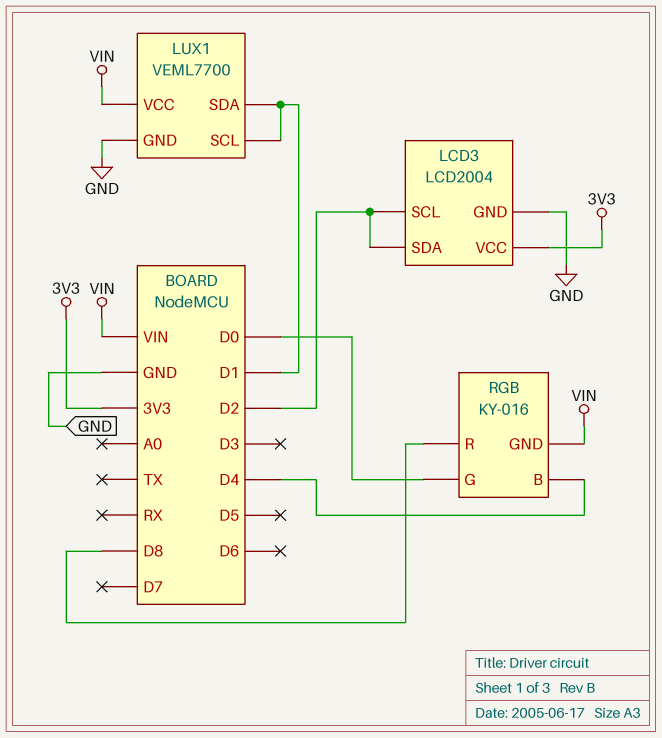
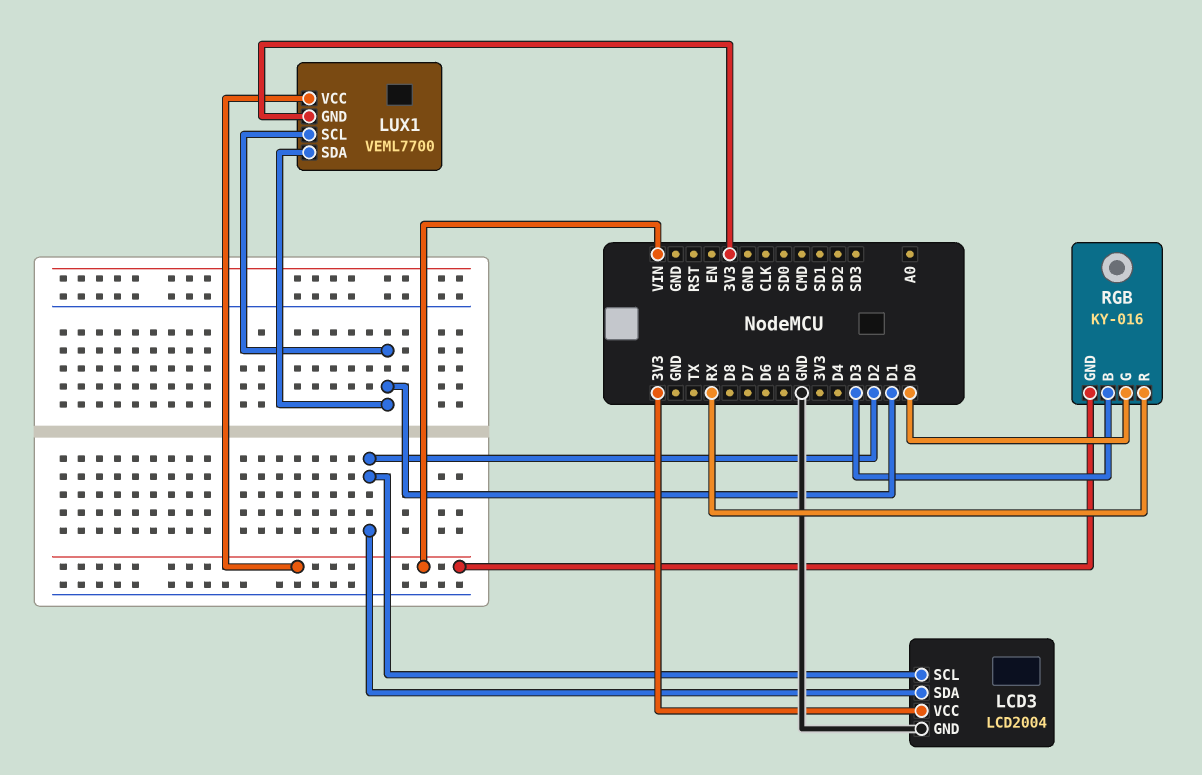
LUX1 pin GND: GND -> 3V3
RGB pin B: D4 -> D3
RGB pin R: D8 -> RX

